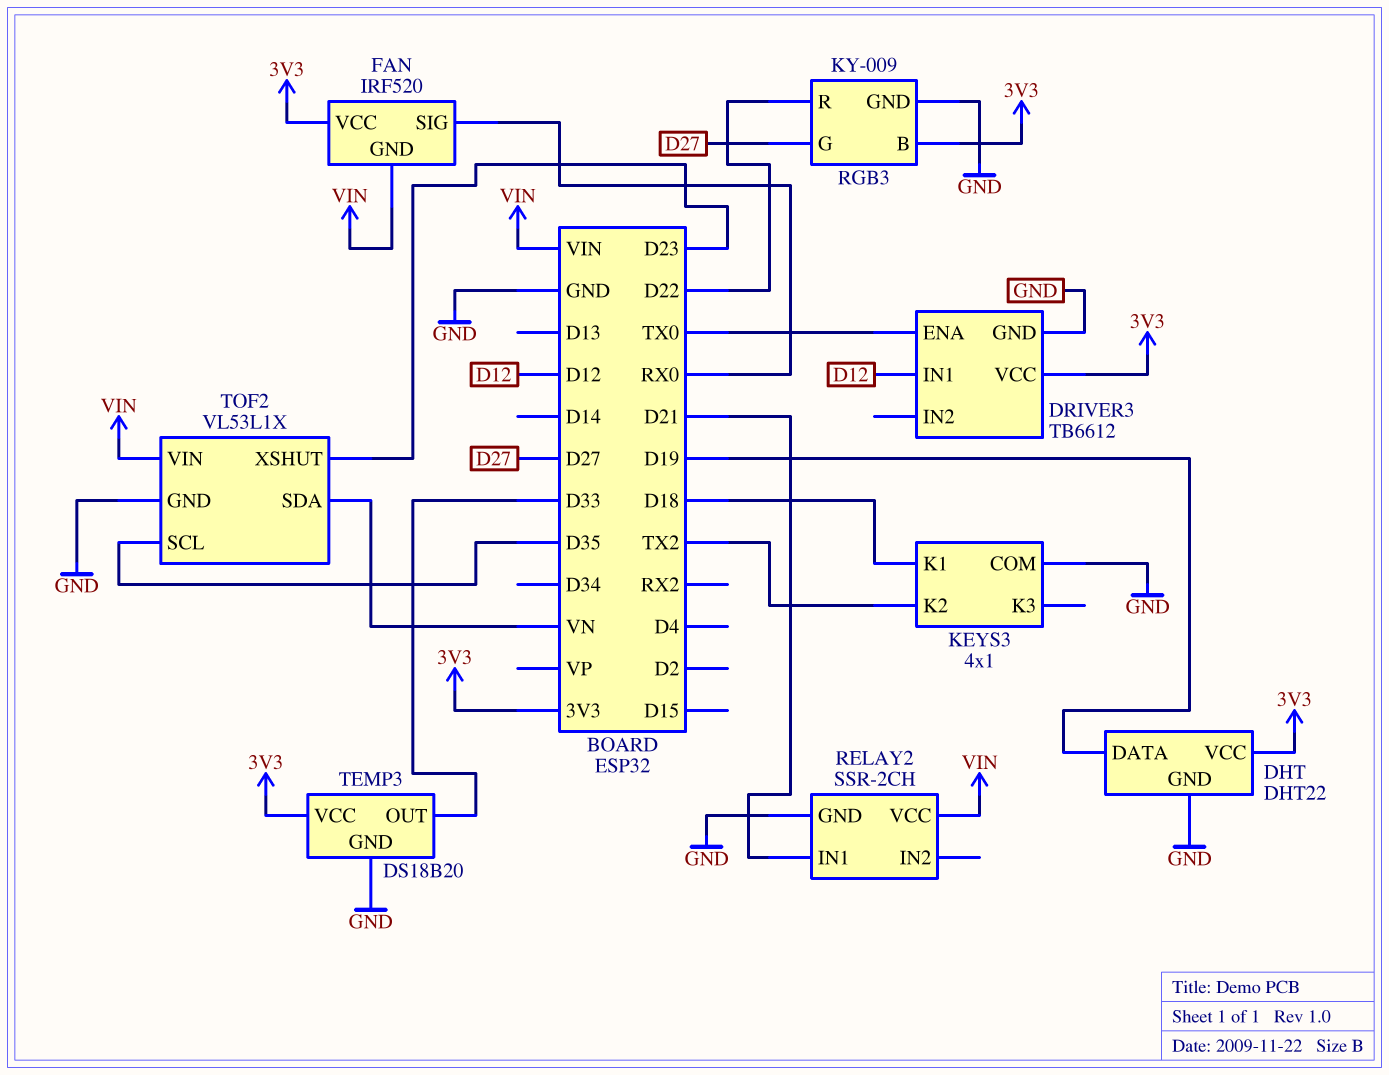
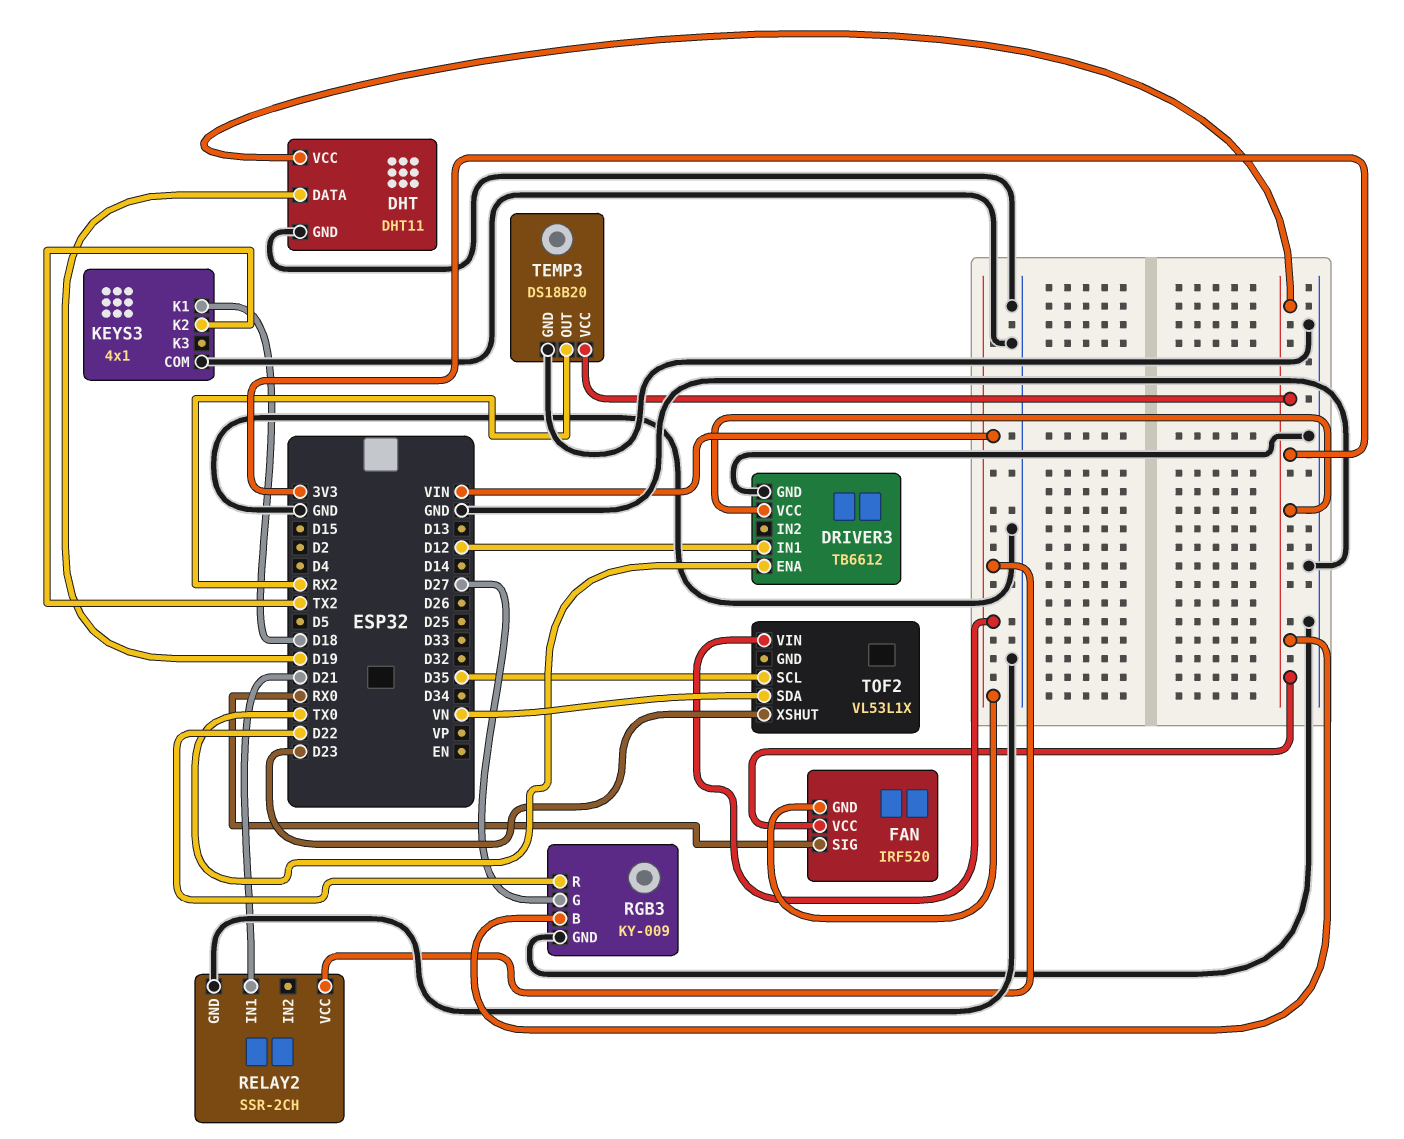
DHT: DHT22 -> DHT11
TEMP3 pin OUT: D33 -> RX2
TOF2 pin GND: GND -> none

